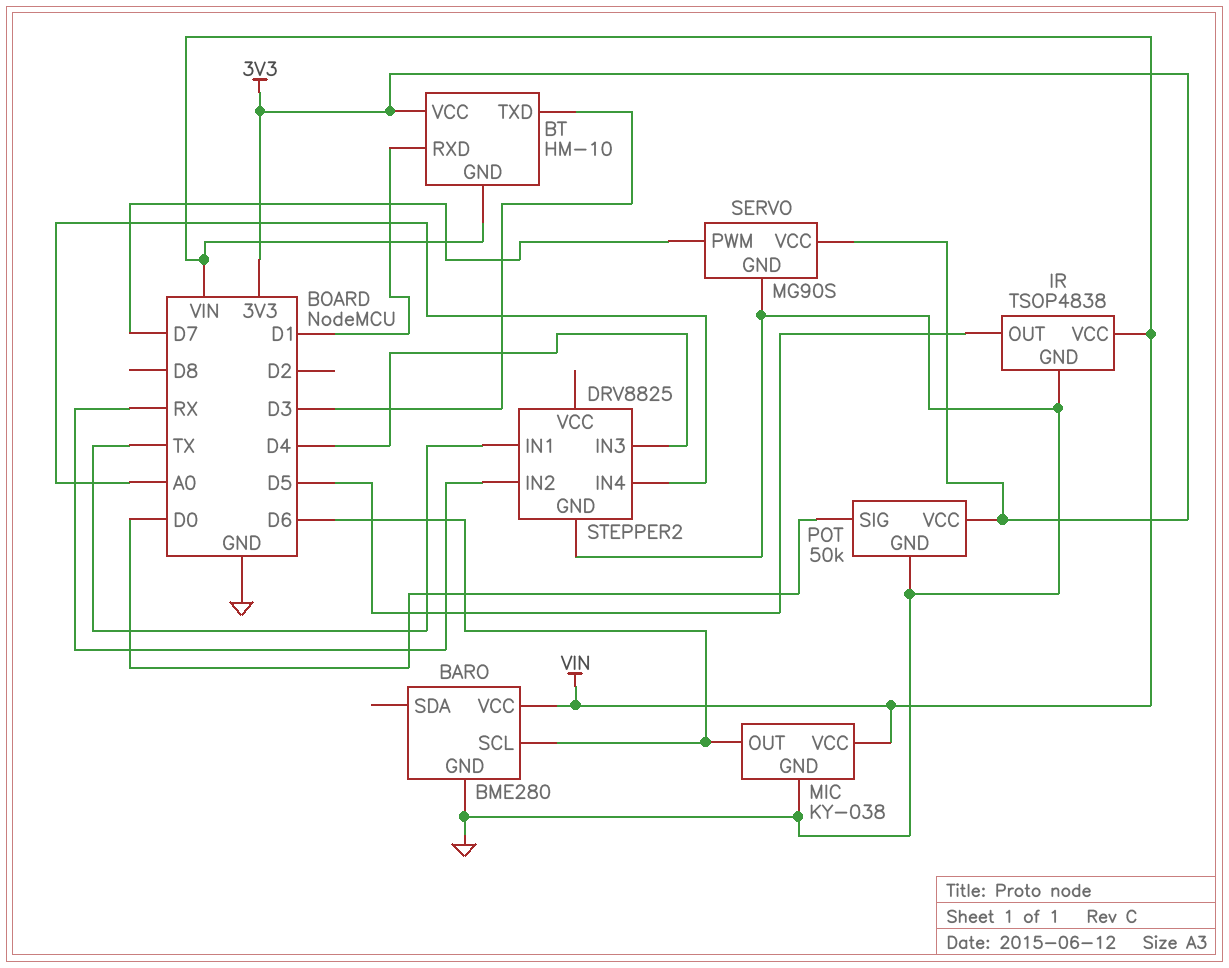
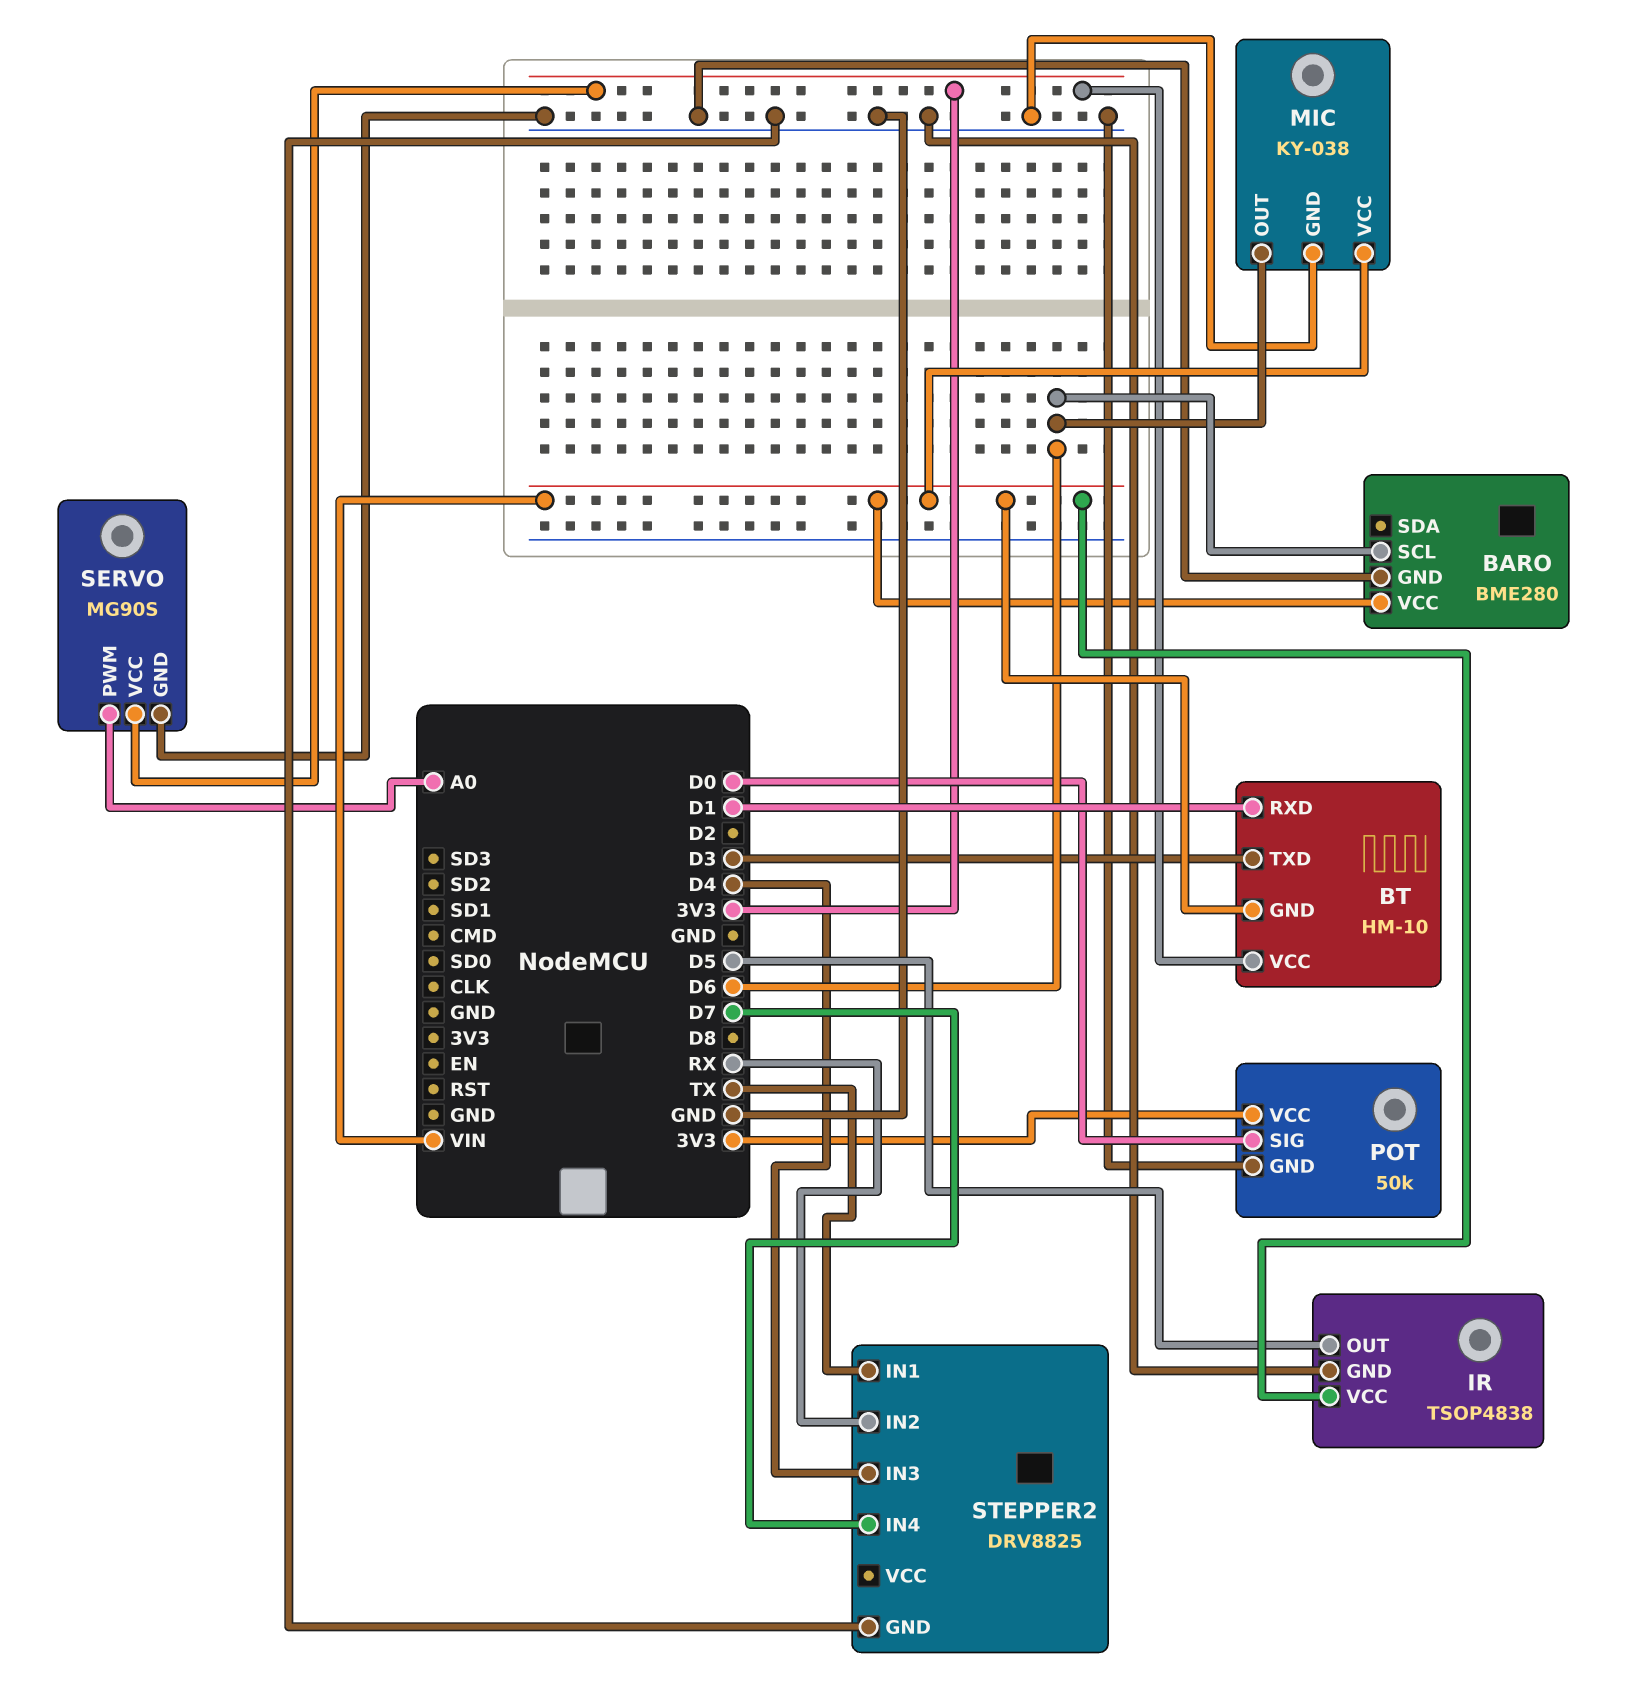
SERVO pin PWM: D7 -> A0
STEPPER2 pin IN4: A0 -> D7

